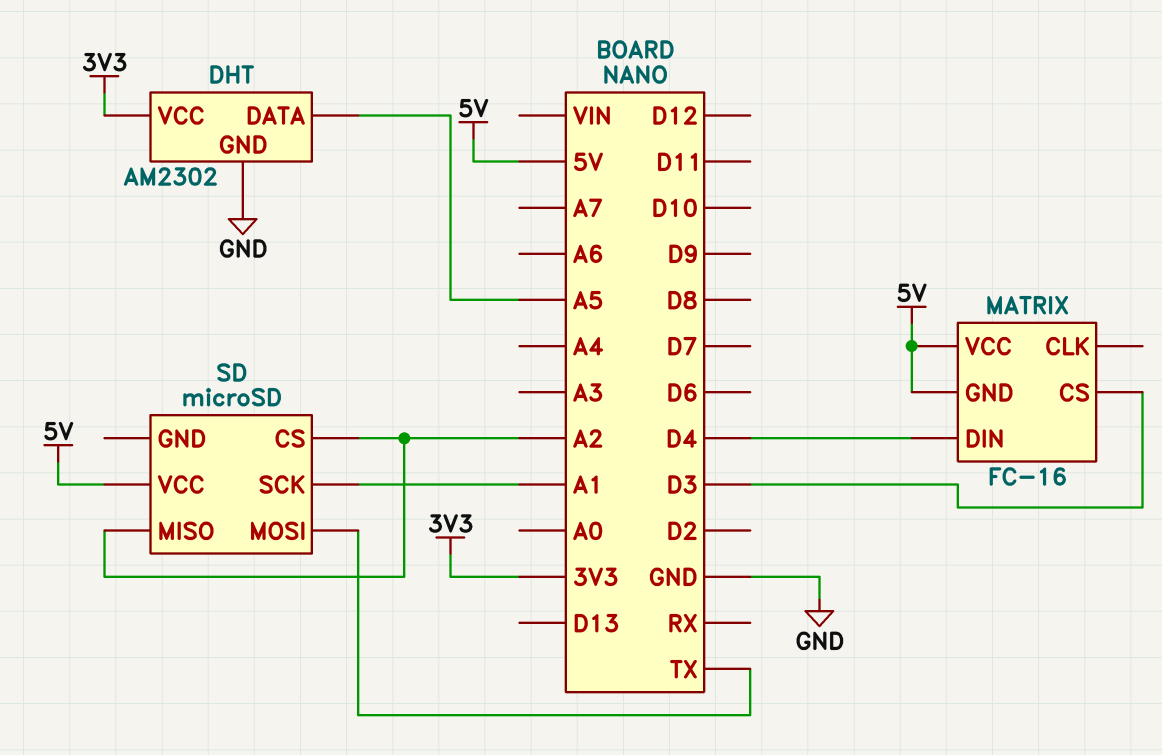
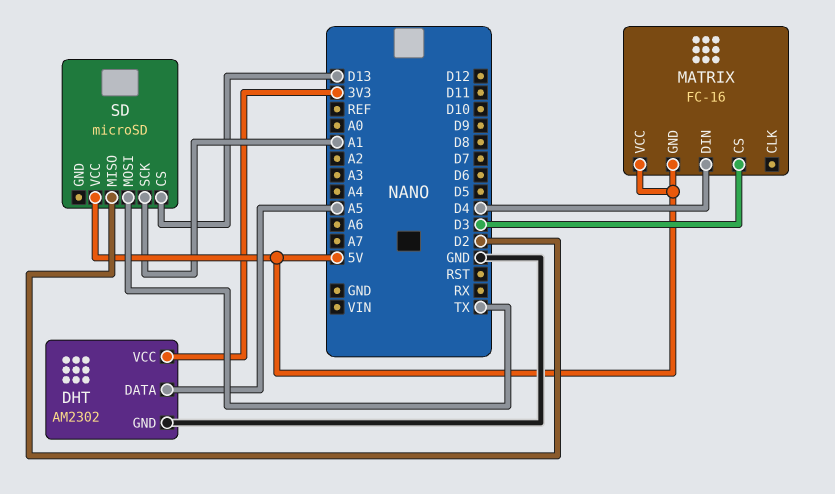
SD pin CS: A2 -> D13
SD pin MISO: A2 -> D2

